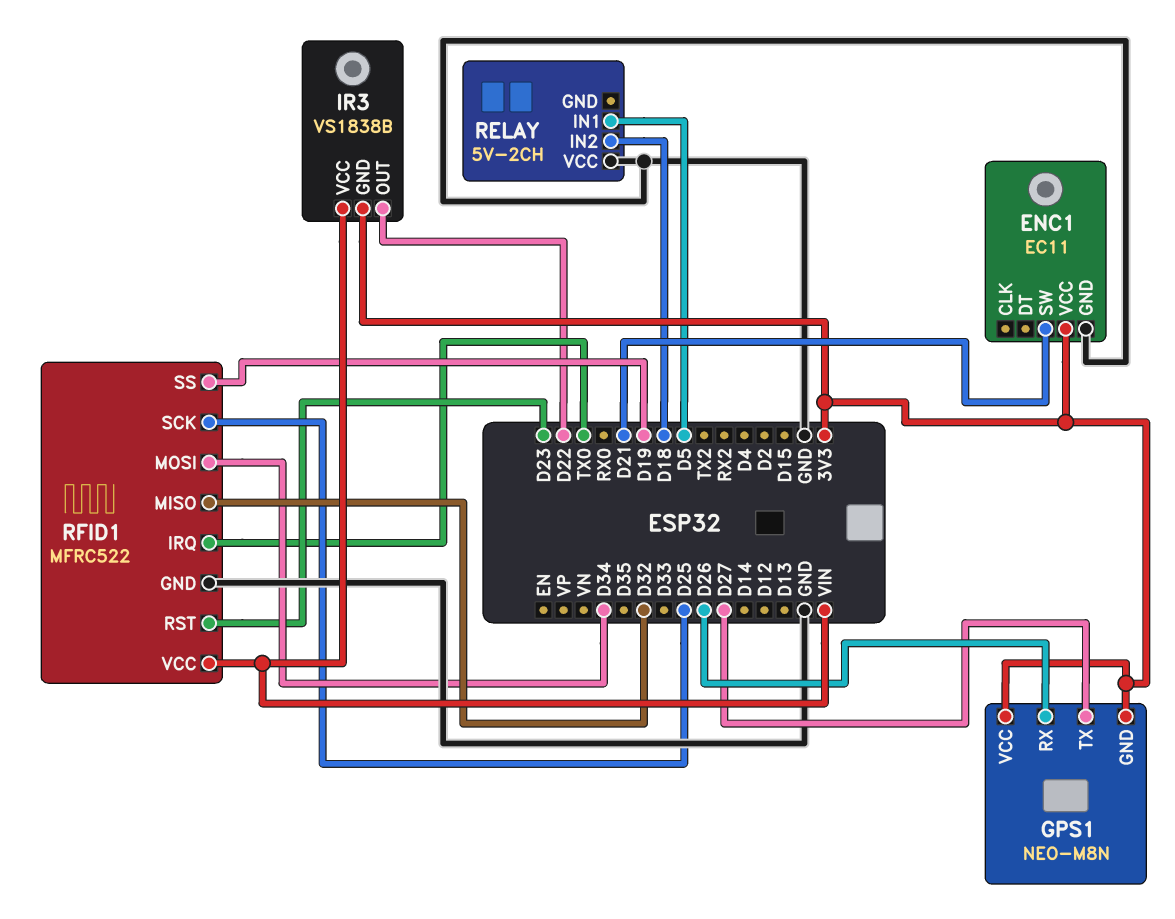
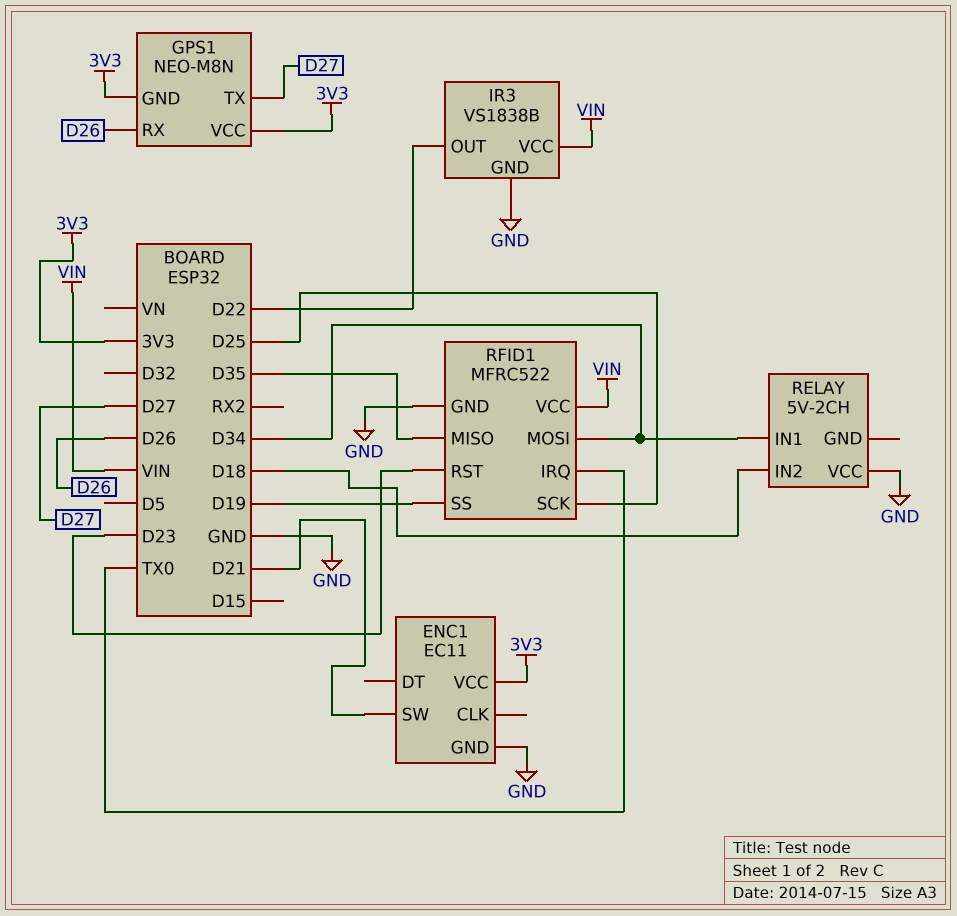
IR3 pin GND: 3V3 -> GND
RELAY pin IN1: D5 -> D34
RFID1 pin MISO: D32 -> D35

